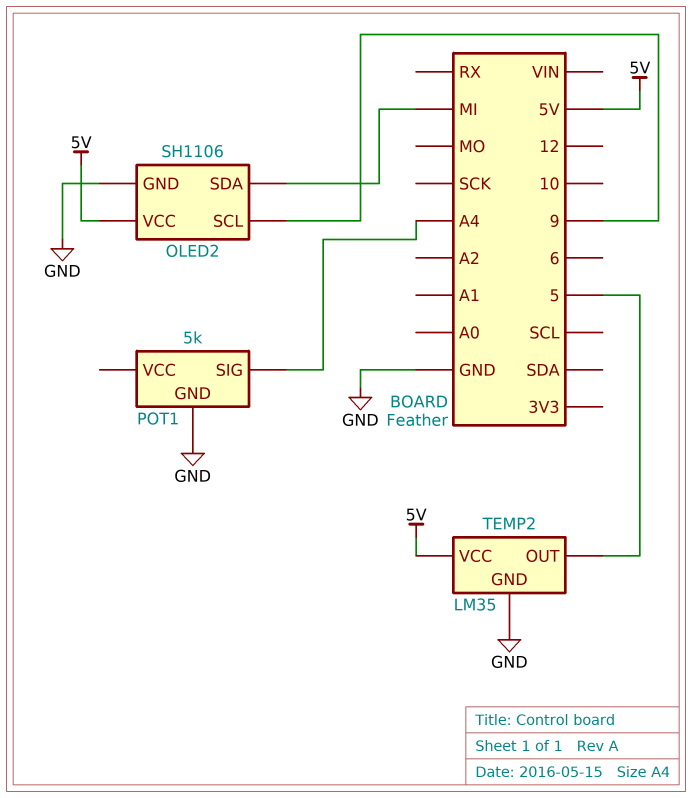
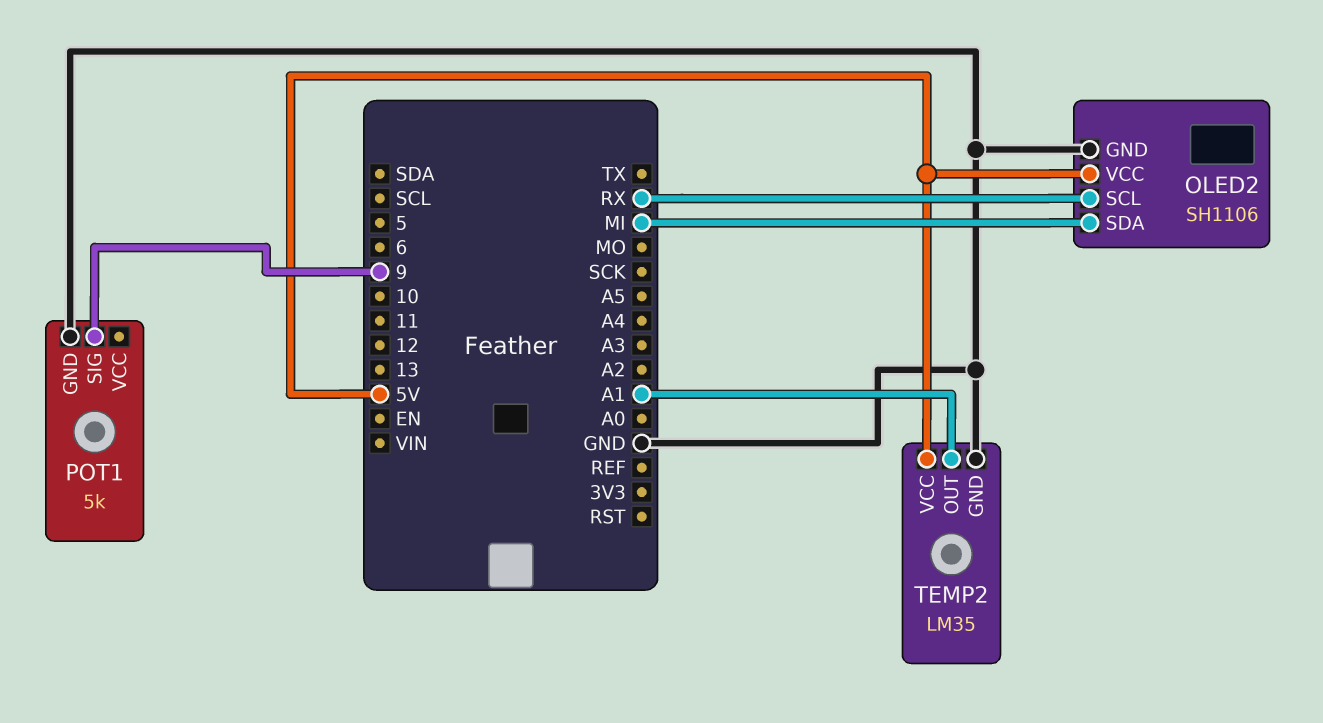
OLED2 pin SCL: 9 -> RX
POT1 pin SIG: A4 -> 9
TEMP2 pin OUT: 5 -> A1

